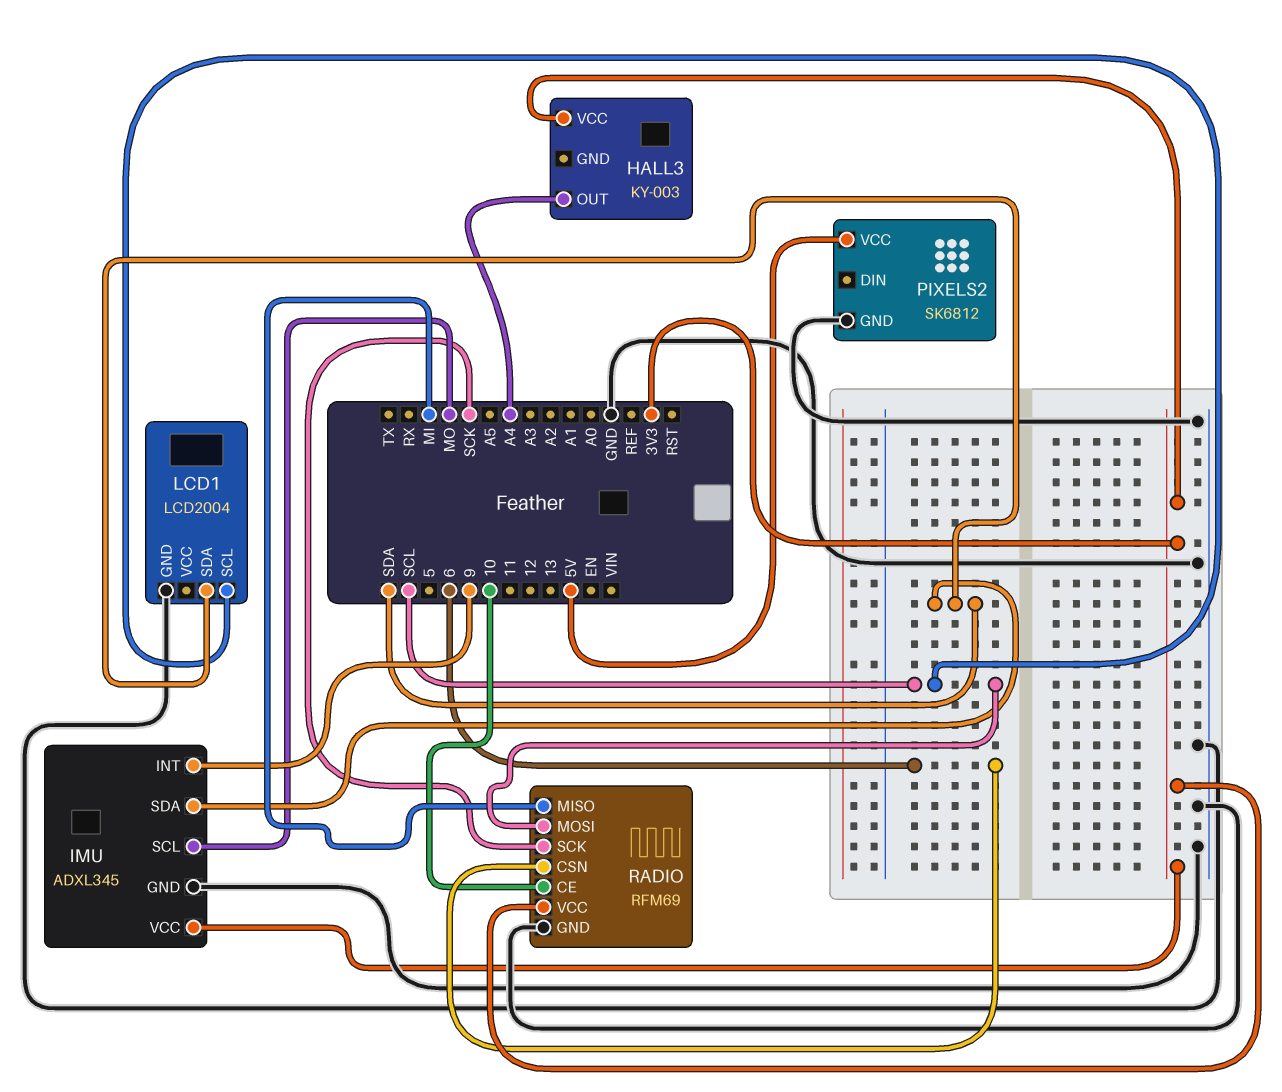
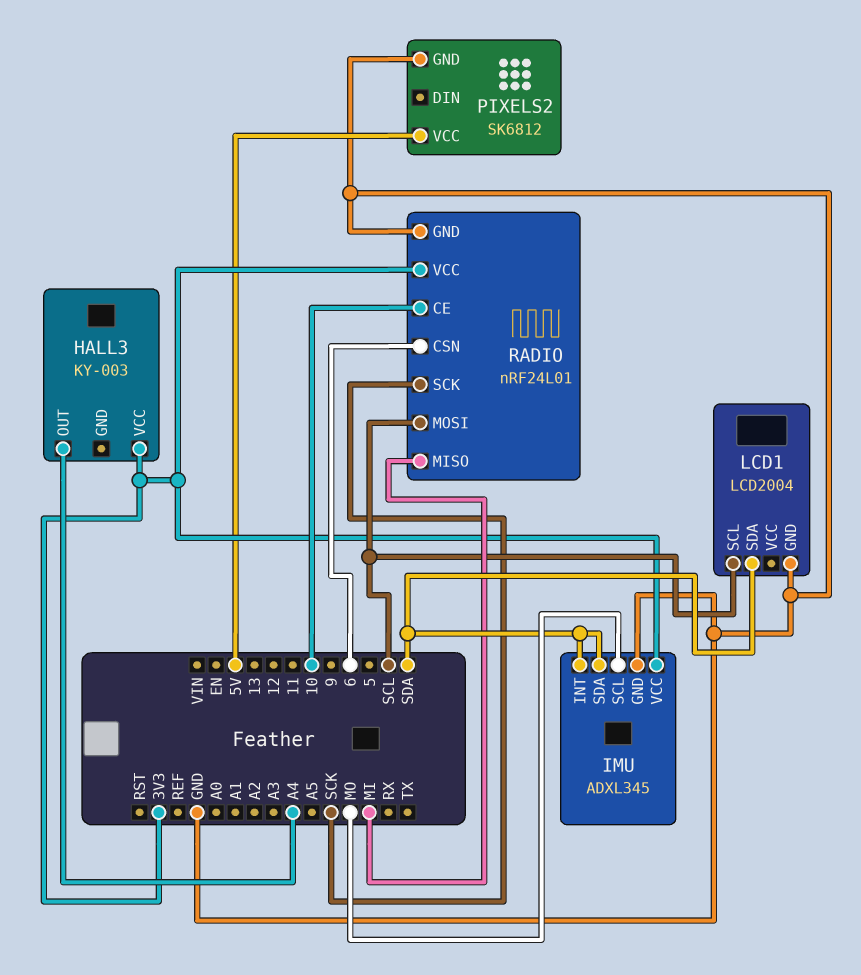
IMU pin INT: 9 -> SDA
RADIO: RFM69 -> nRF24L01

